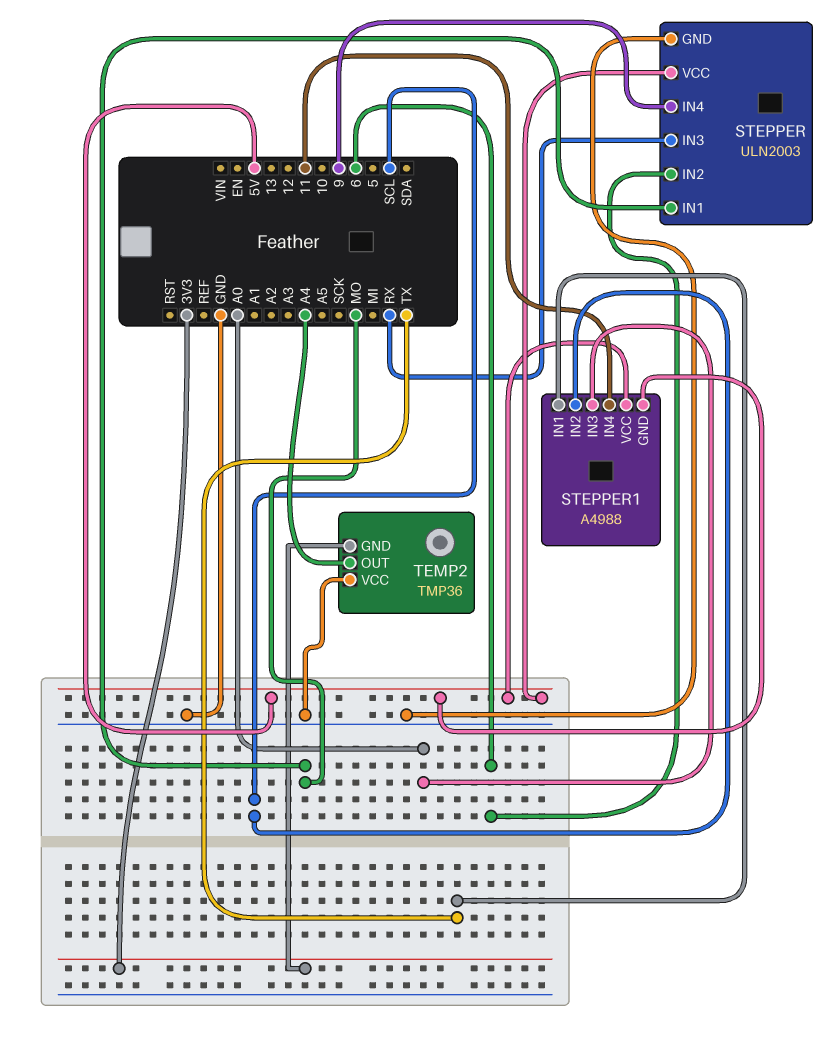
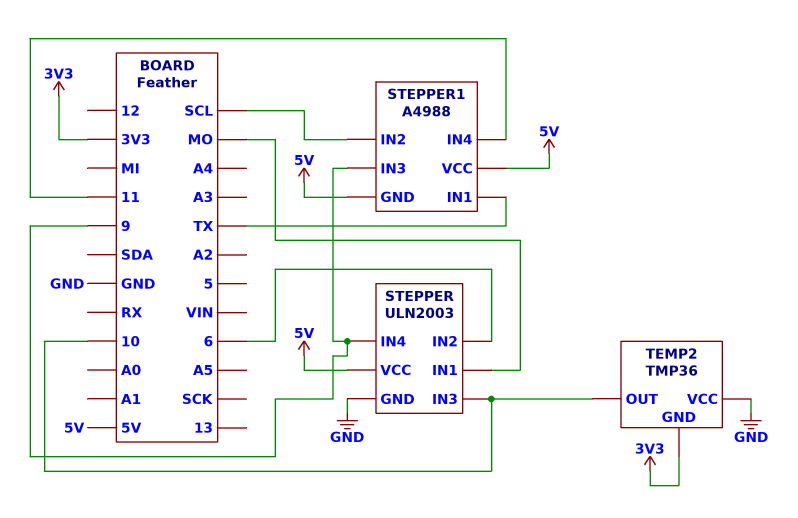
STEPPER pin IN3: RX -> 10
STEPPER1 pin IN3: A0 -> 9
TEMP2 pin OUT: A4 -> 10

